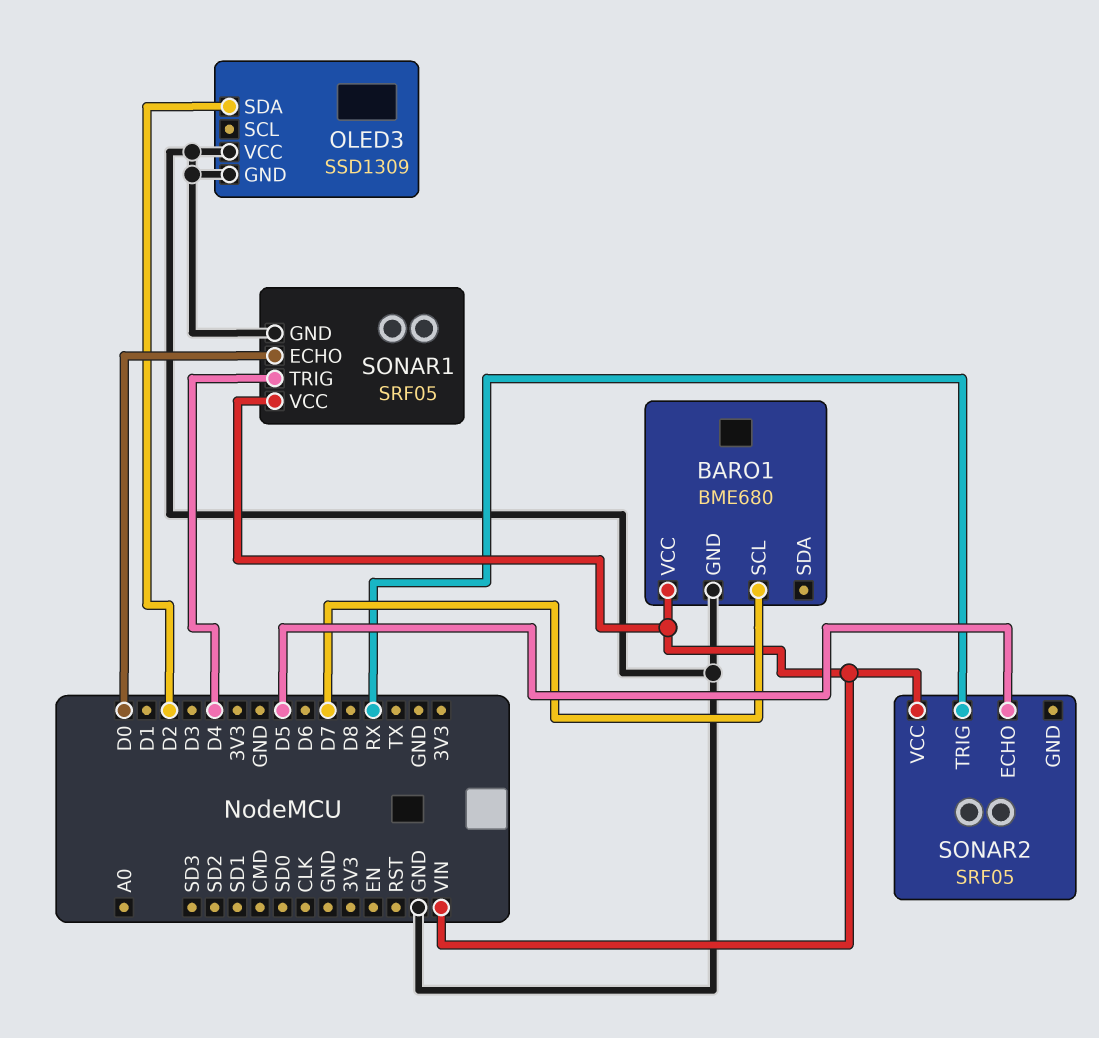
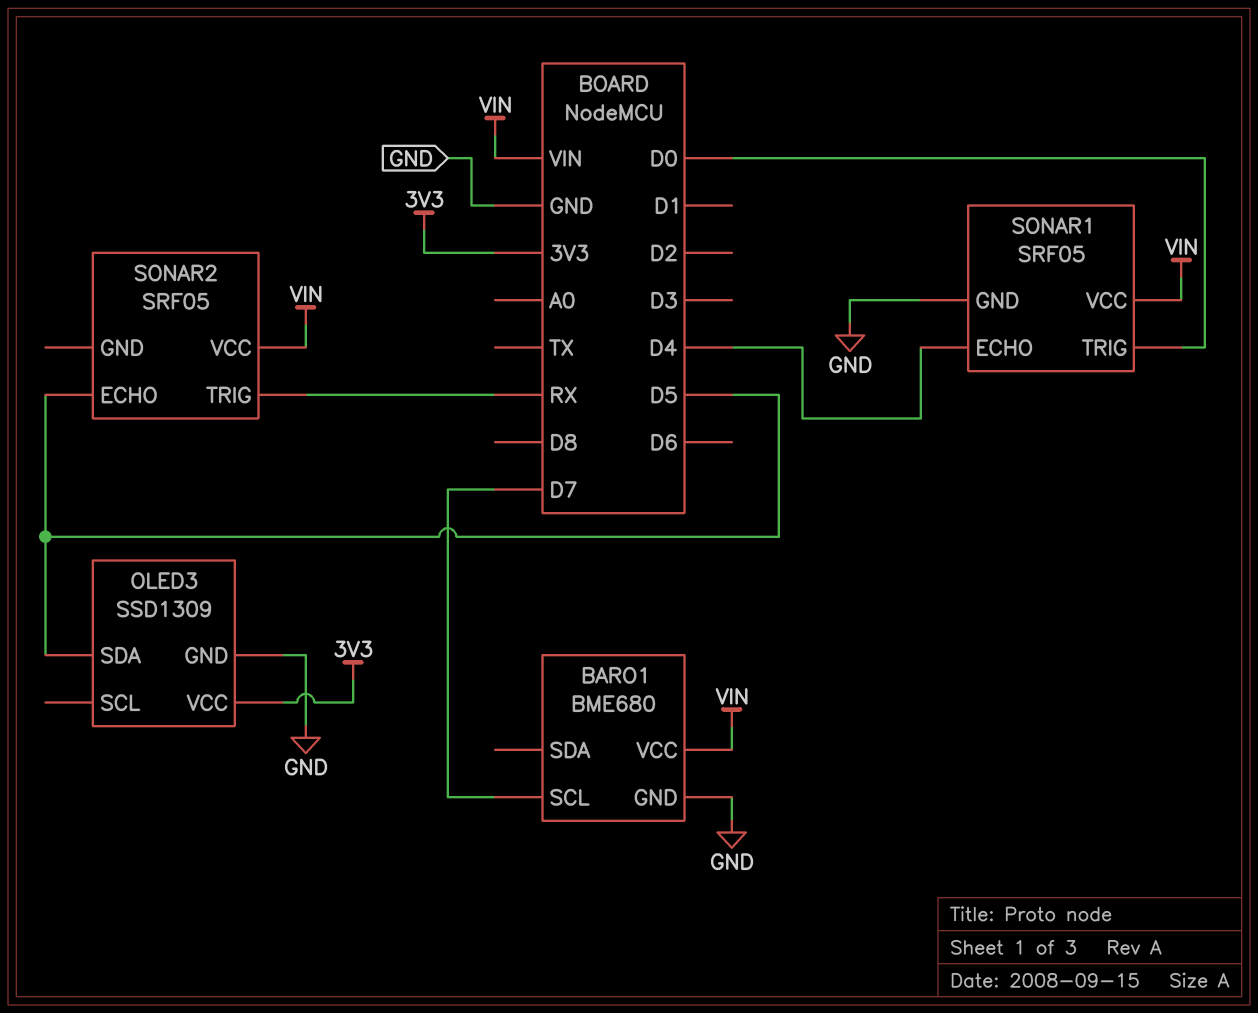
OLED3 pin SDA: D2 -> D5
OLED3 pin VCC: GND -> 3V3
SONAR1 pin ECHO: D0 -> D4
SONAR1 pin TRIG: D4 -> D0

